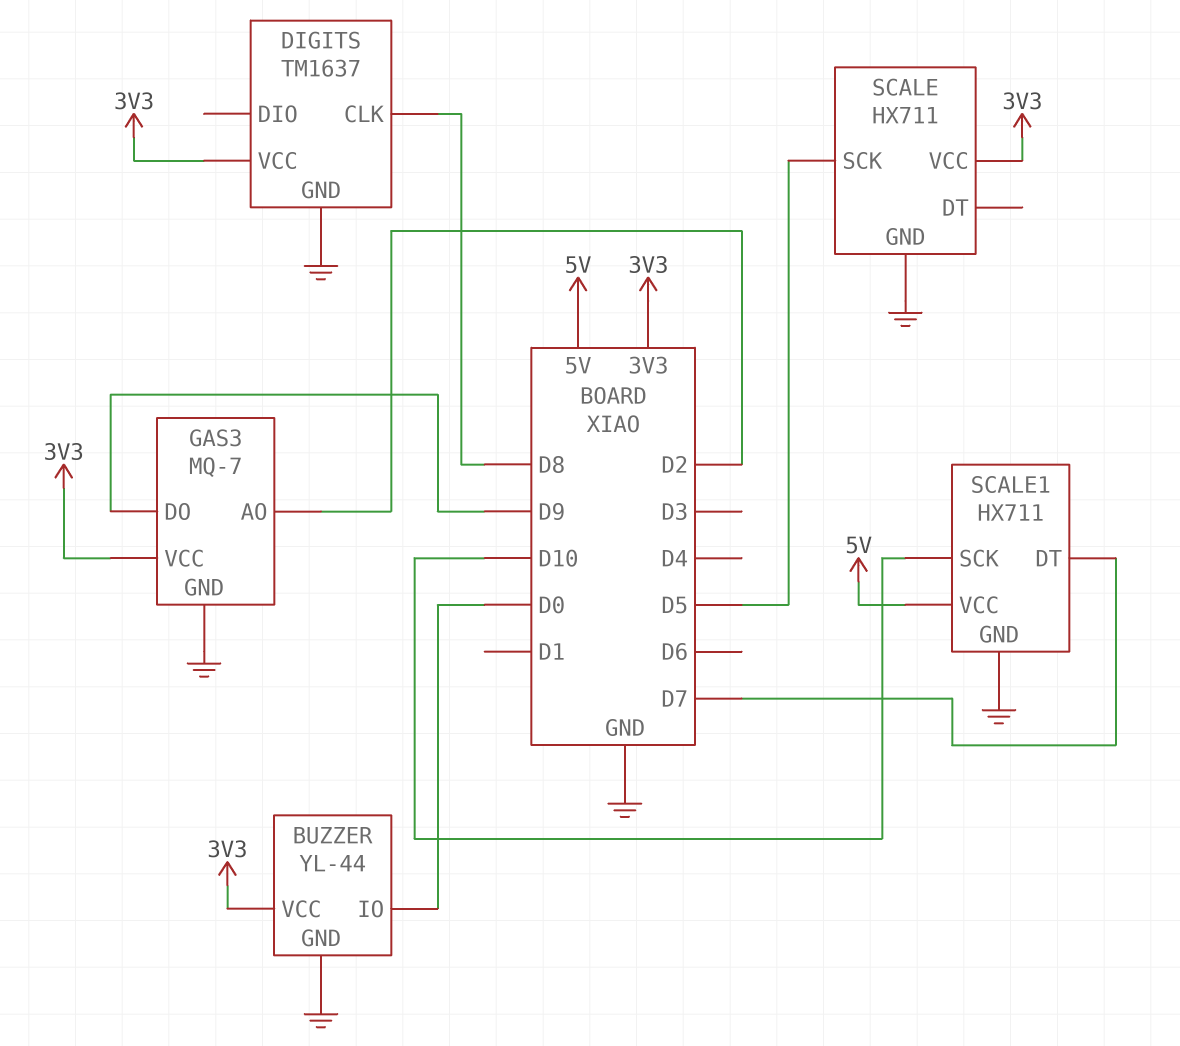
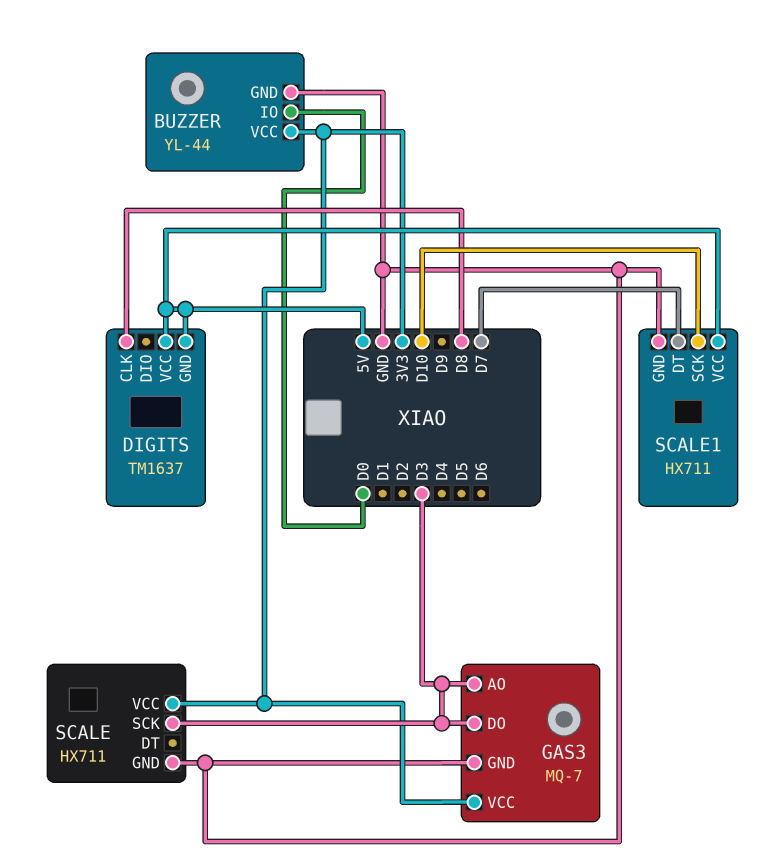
DIGITS pin GND: GND -> 5V
DIGITS pin VCC: 3V3 -> 5V
GAS3 pin AO: D2 -> D3
GAS3 pin DO: D9 -> D3
SCALE pin SCK: D5 -> D3

